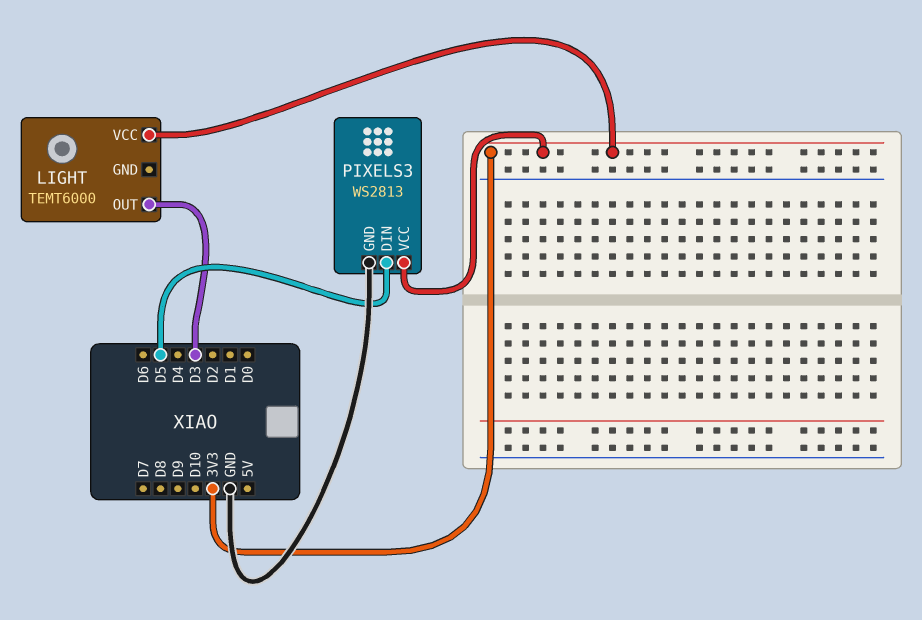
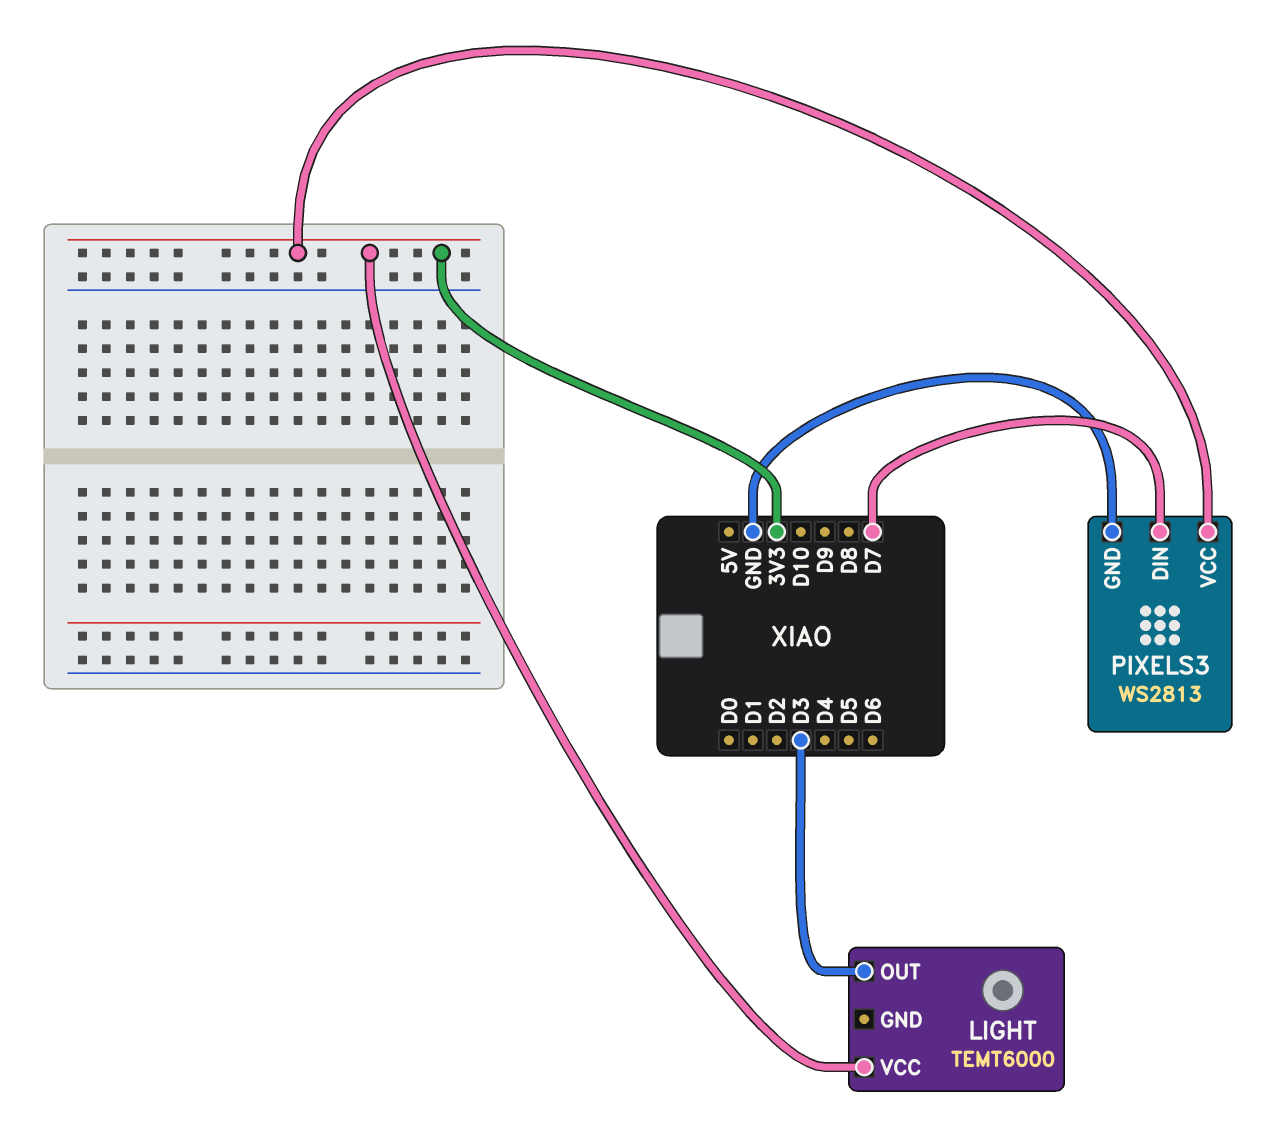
PIXELS3 pin DIN: D5 -> D7

